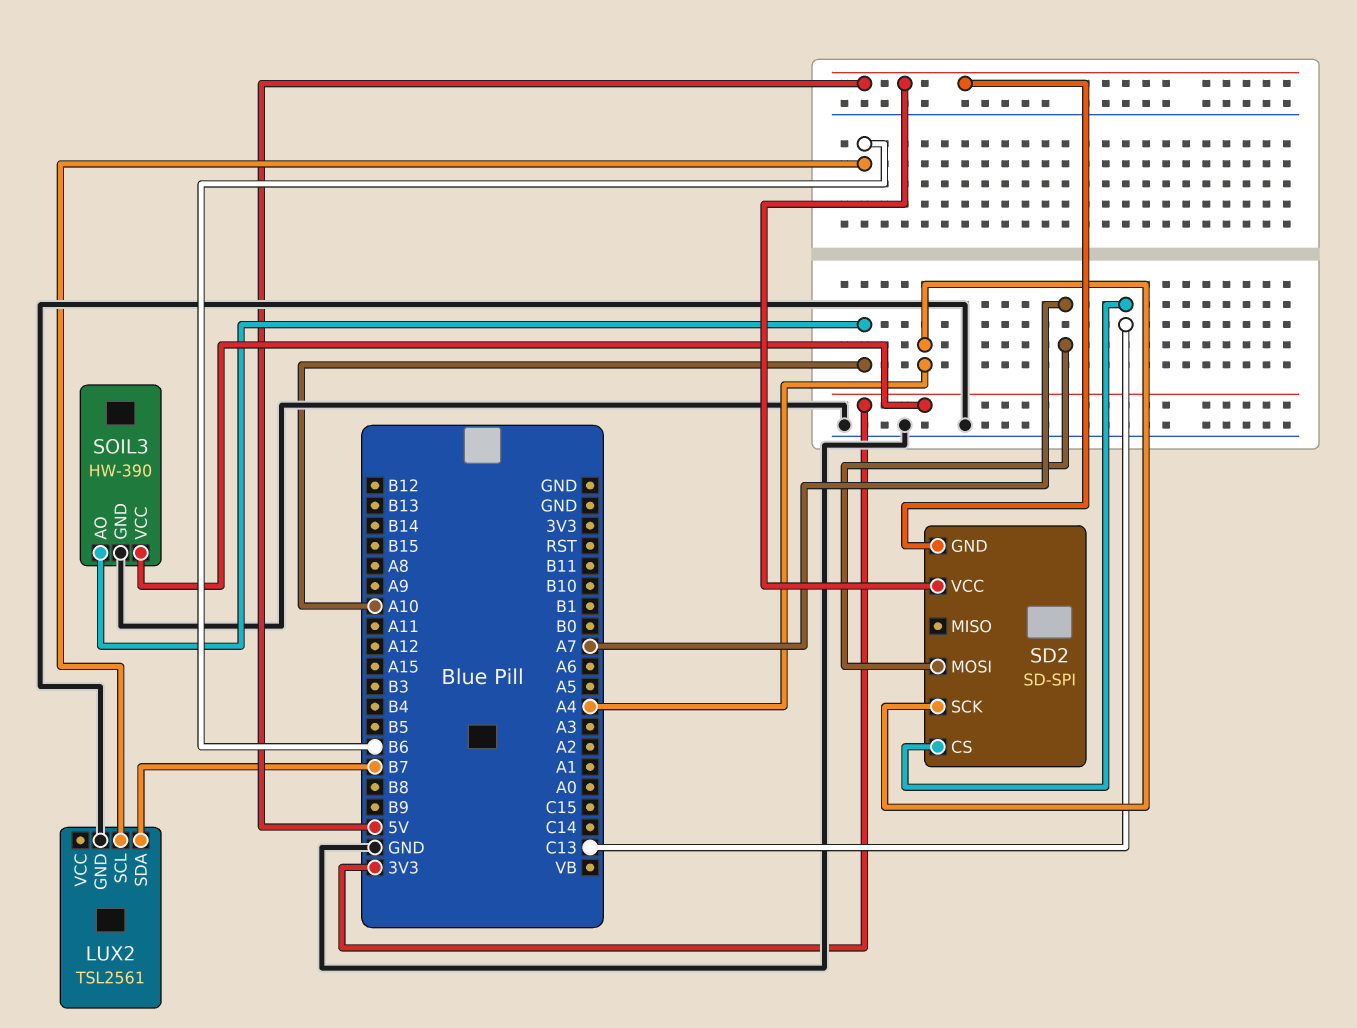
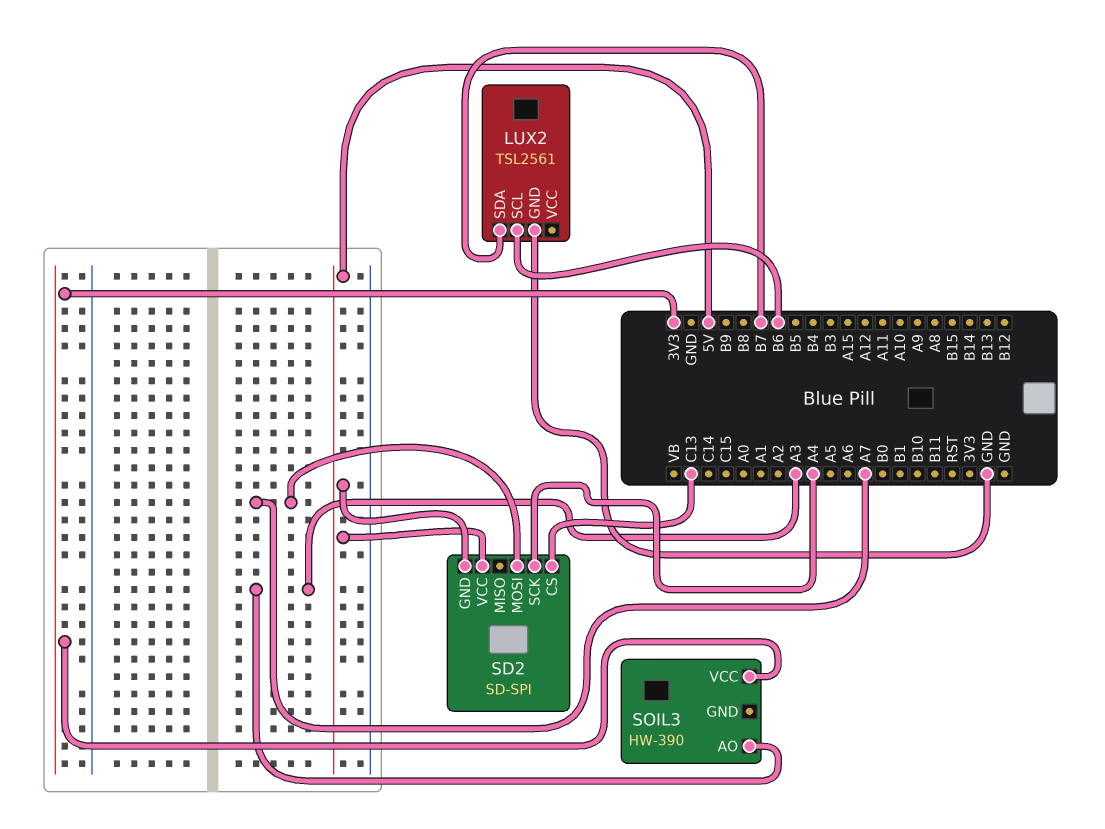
SOIL3 pin AO: A10 -> A3
SOIL3 pin GND: GND -> none

